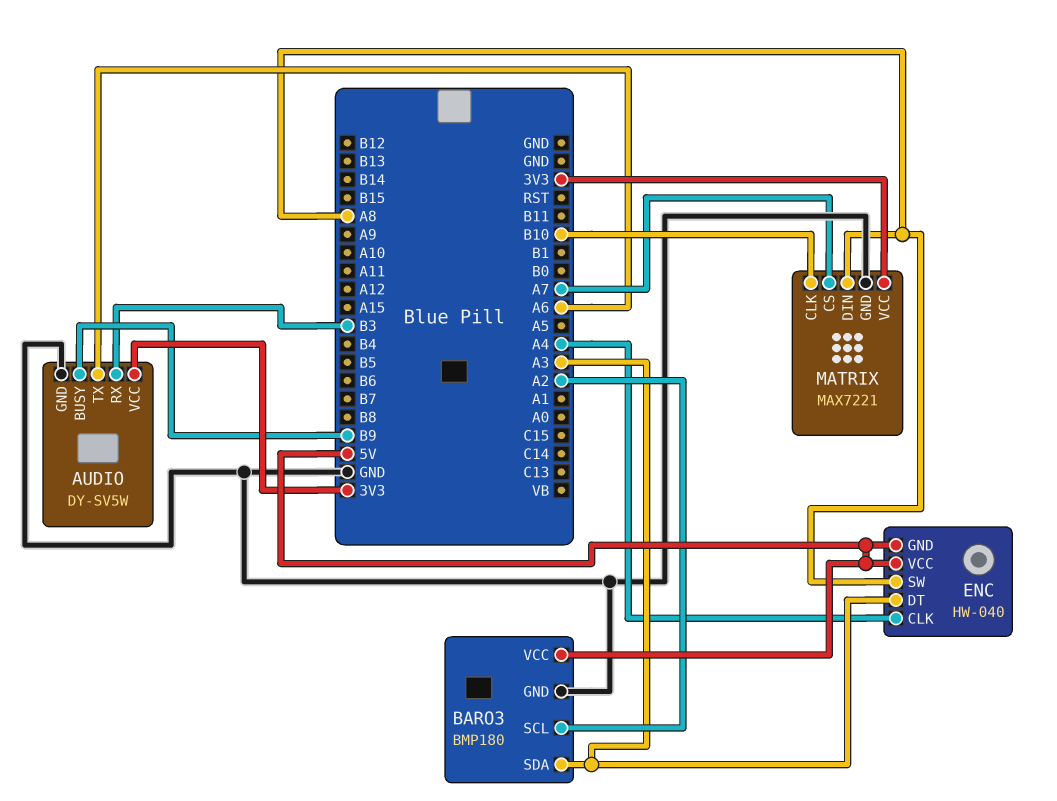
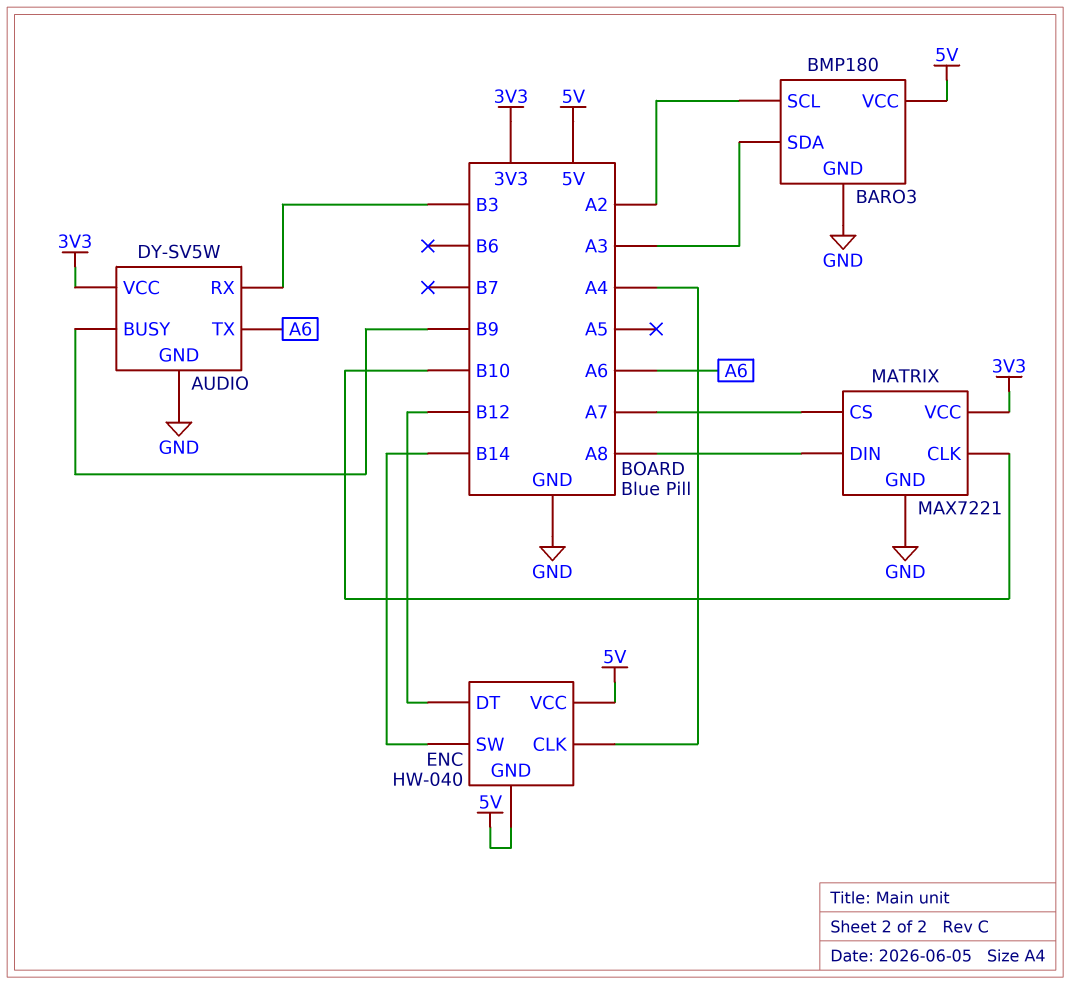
ENC pin DT: A3 -> B12
ENC pin SW: A8 -> B14

